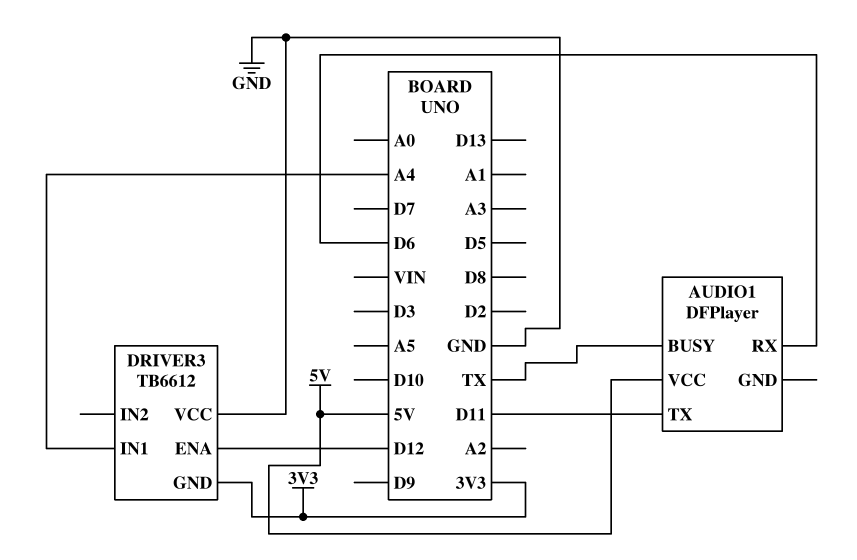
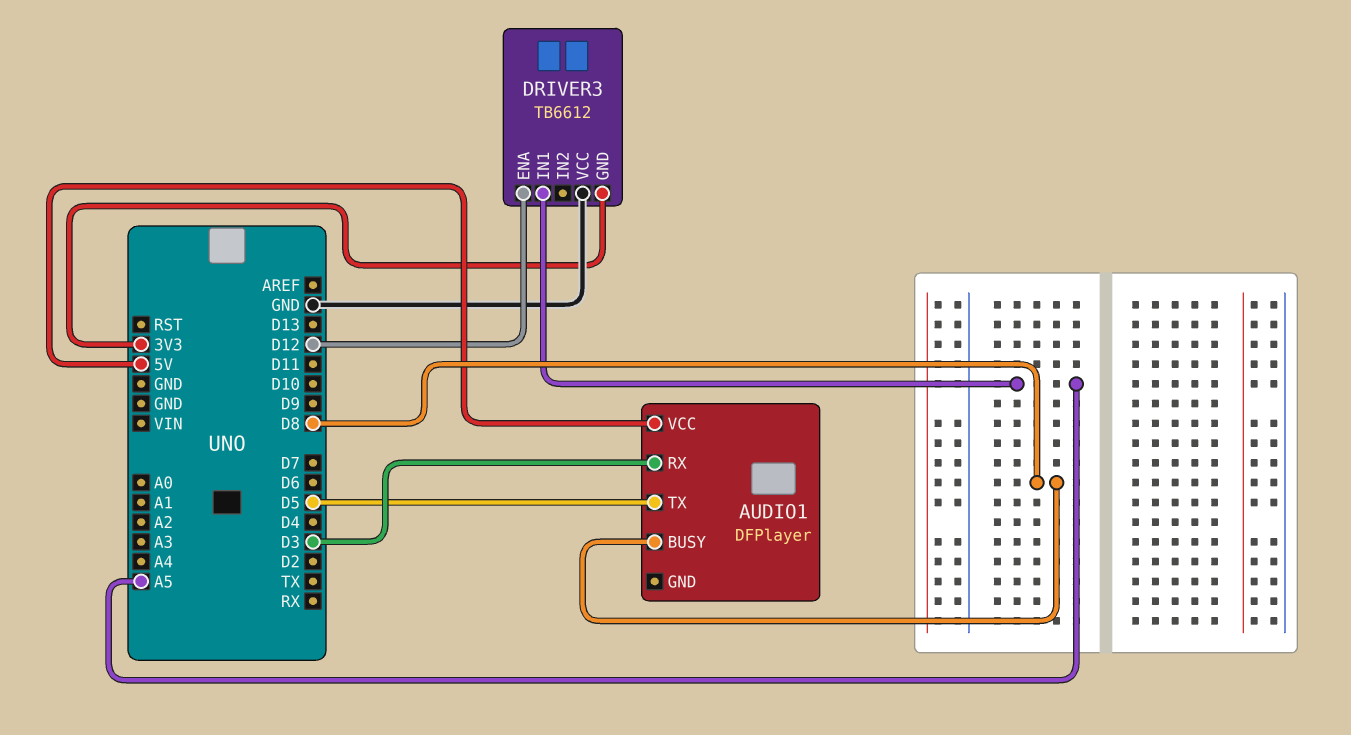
AUDIO1 pin BUSY: TX -> D8
AUDIO1 pin RX: D6 -> D3
AUDIO1 pin TX: D11 -> D5
DRIVER3 pin IN1: A4 -> A5

